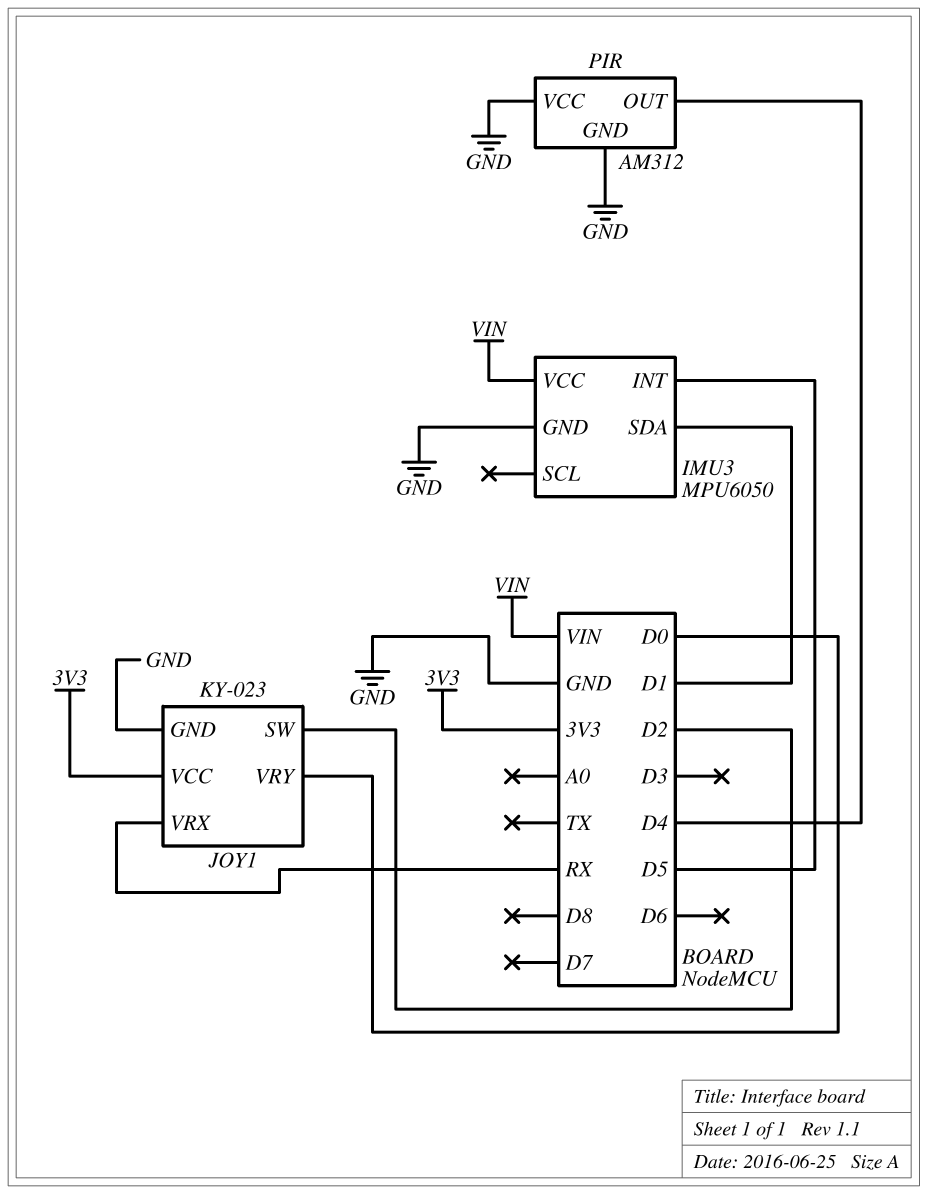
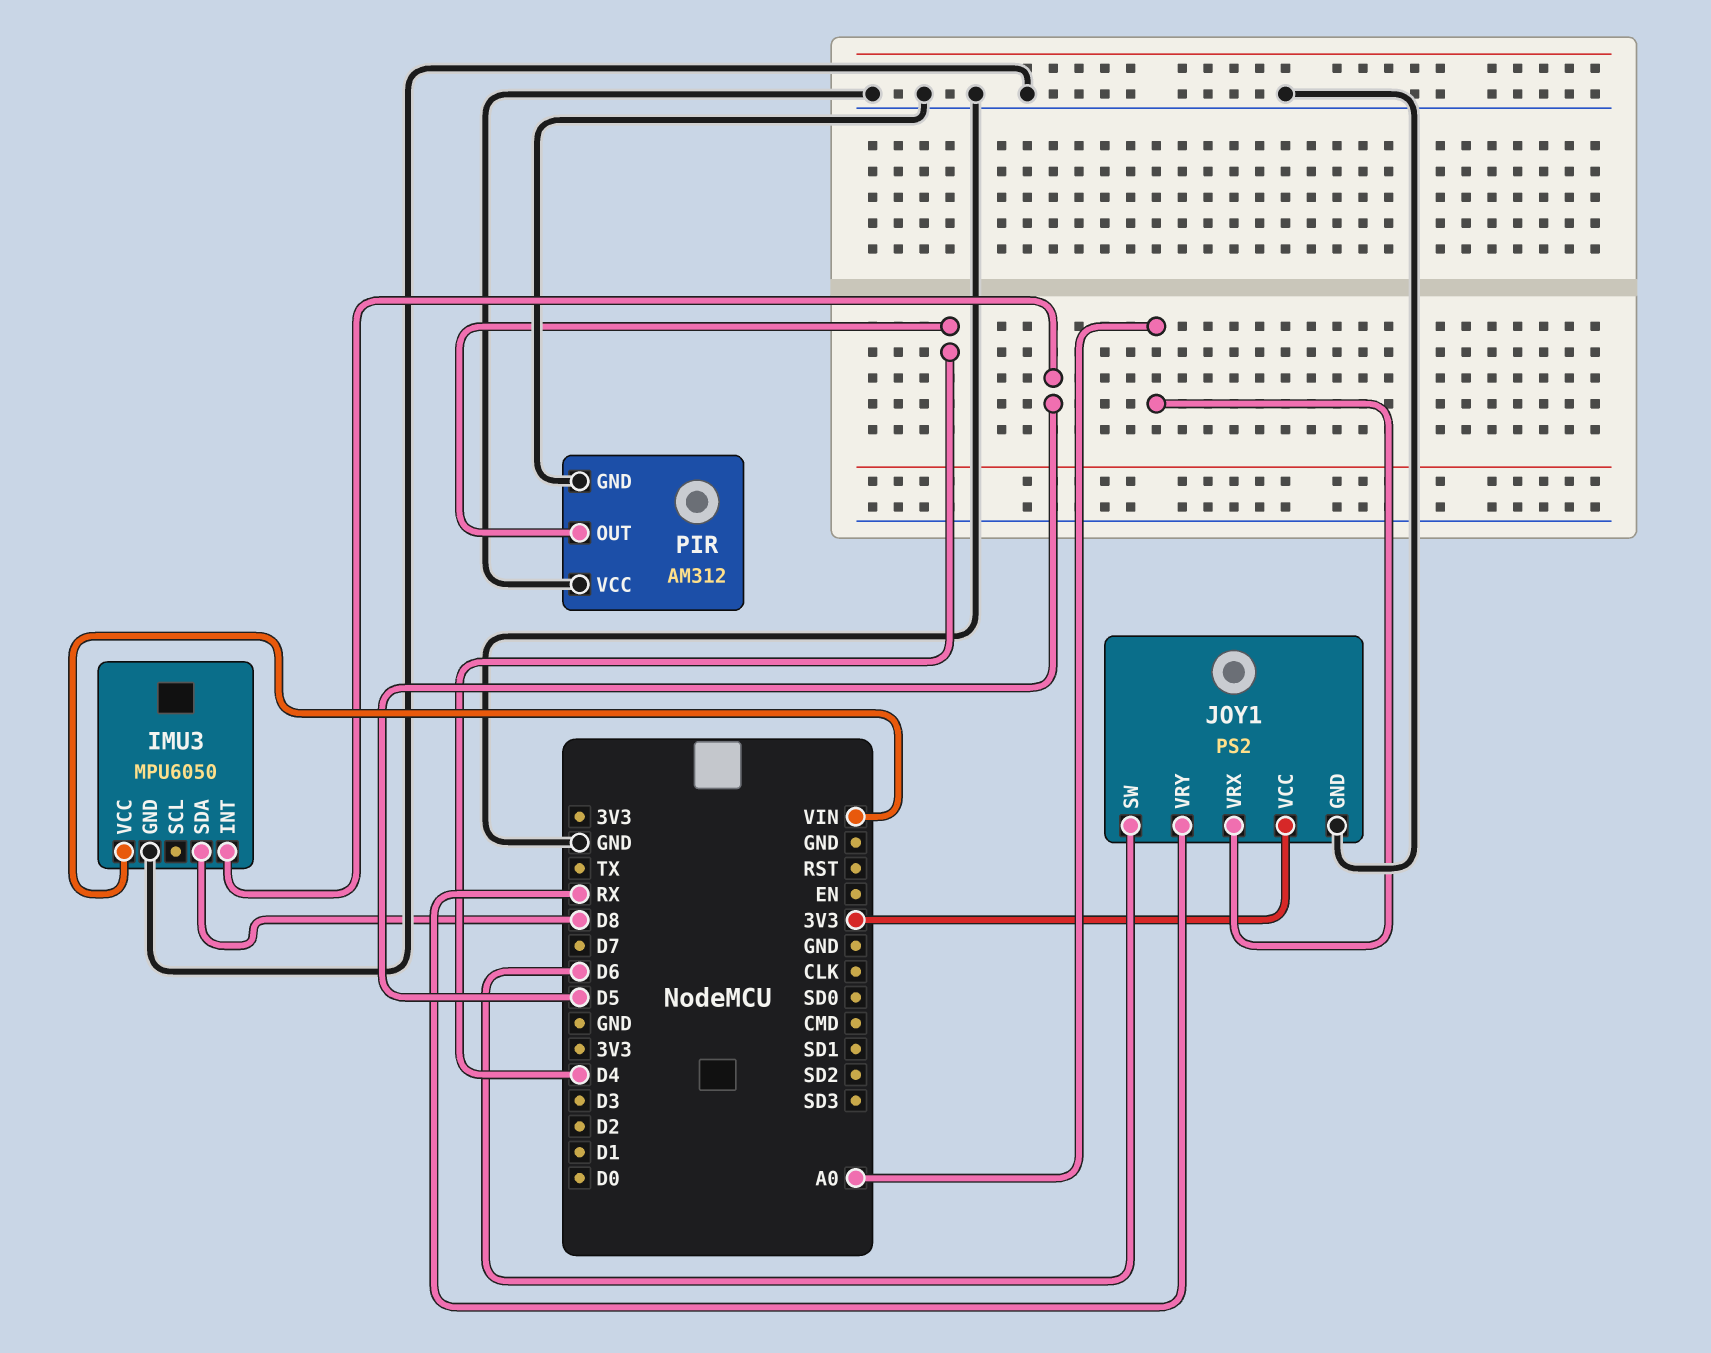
IMU3 pin SDA: D1 -> D8
JOY1: KY-023 -> PS2
JOY1 pin SW: D2 -> D6
JOY1 pin VRX: RX -> A0
JOY1 pin VRY: D0 -> RX

